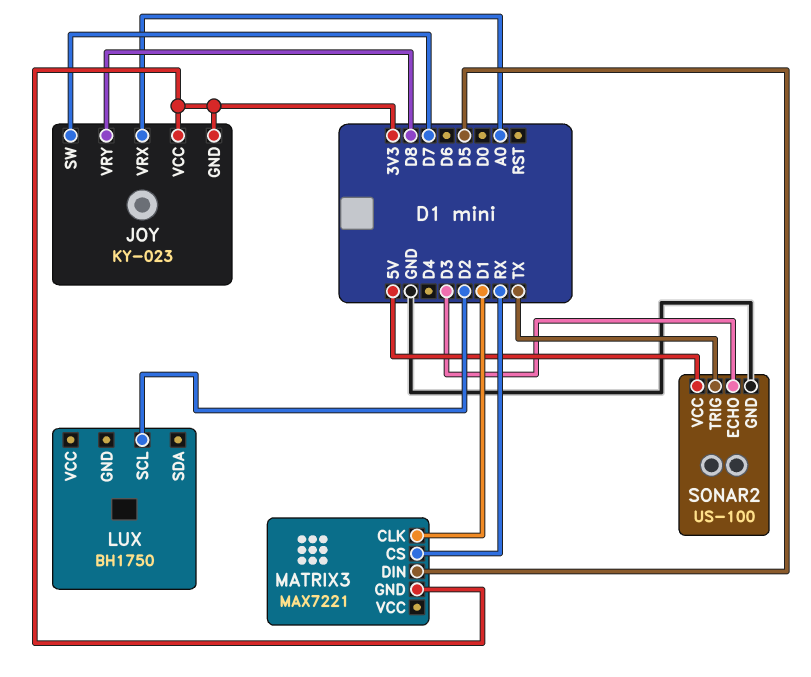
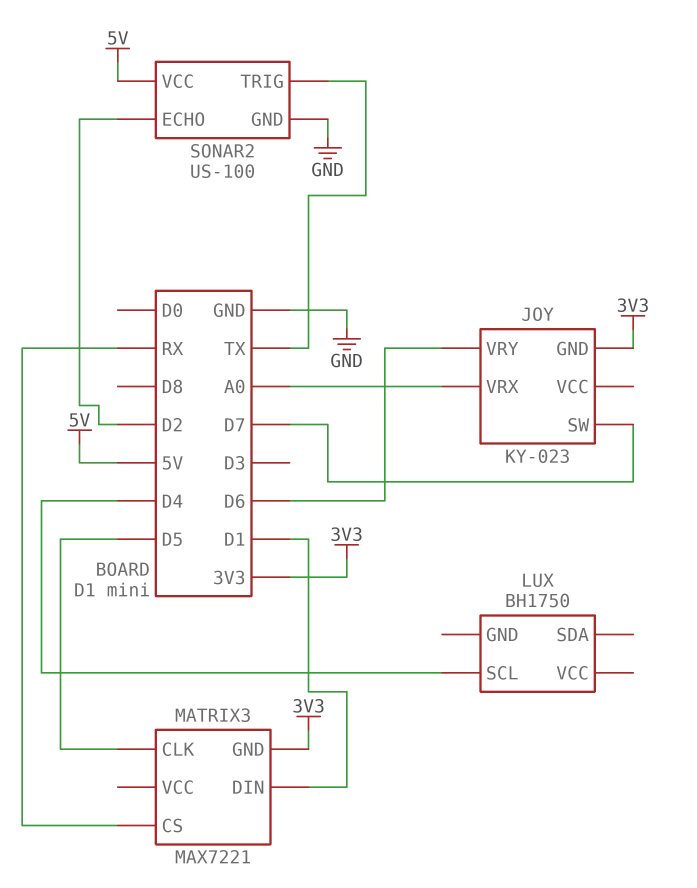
JOY pin VCC: 3V3 -> none
JOY pin VRY: D8 -> D6
LUX pin SCL: D2 -> D4
MATRIX3 pin CLK: D1 -> D5
MATRIX3 pin DIN: D5 -> D1
SONAR2 pin ECHO: D3 -> D2

